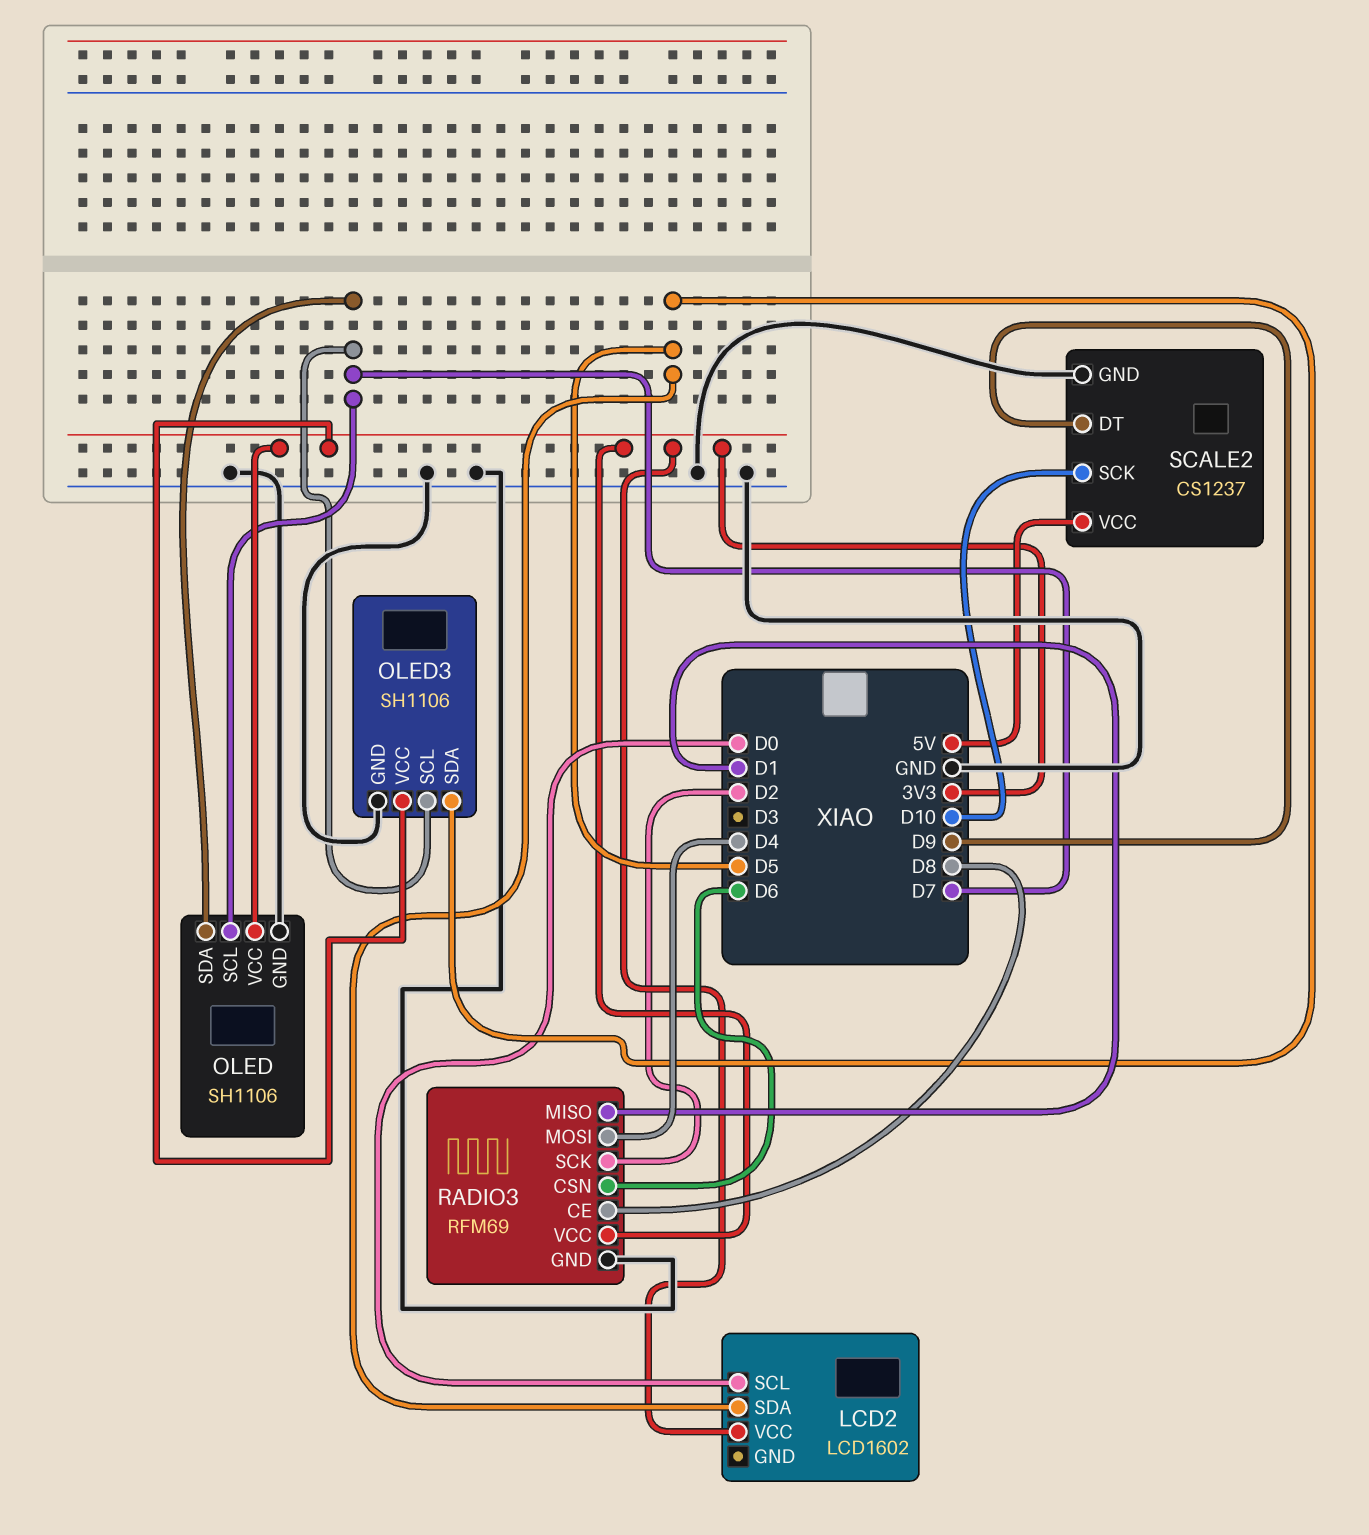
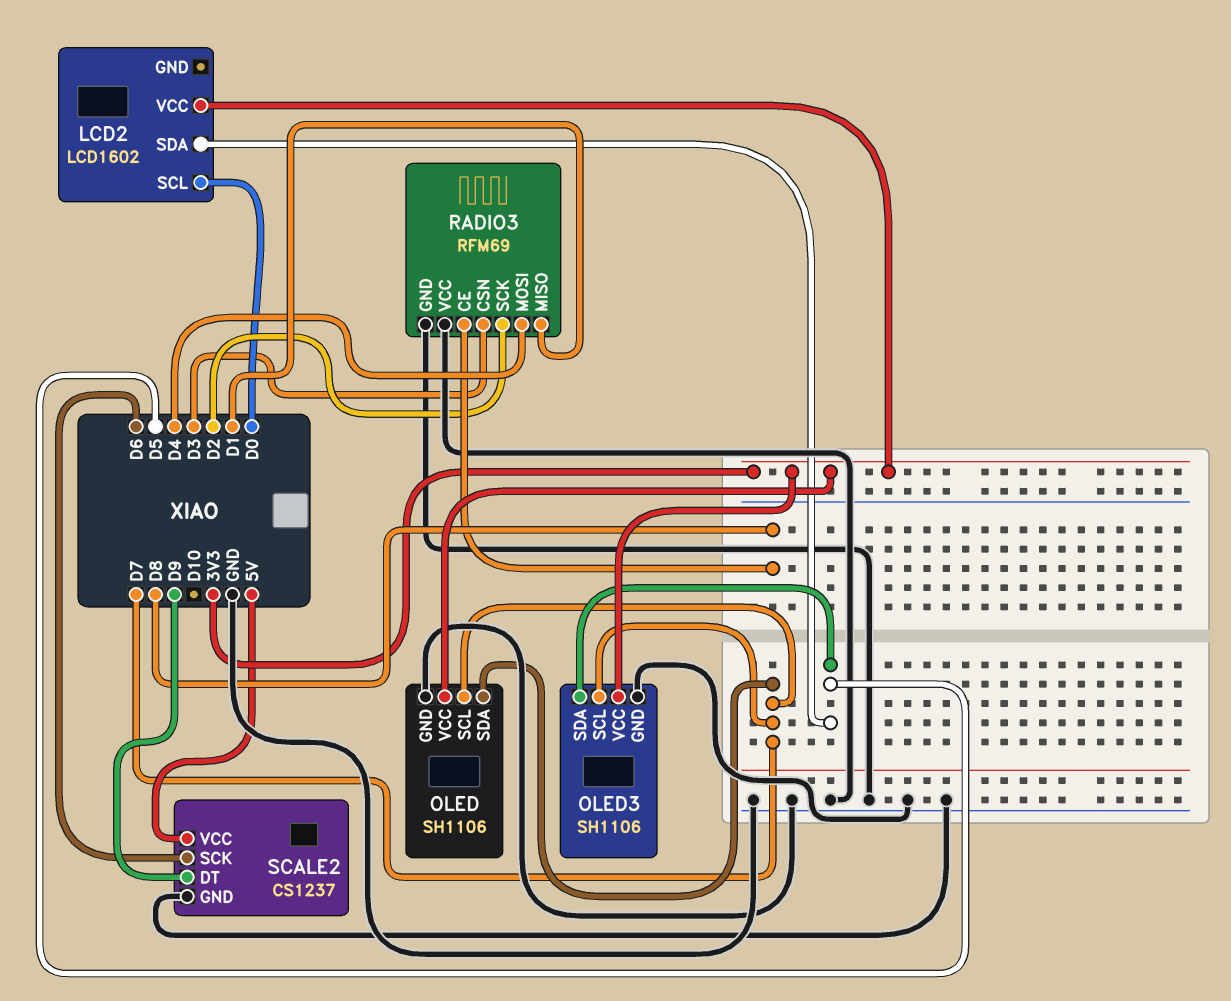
RADIO3 pin CSN: D6 -> D3
RADIO3 pin VCC: 3V3 -> GND
SCALE2 pin SCK: D10 -> D6

